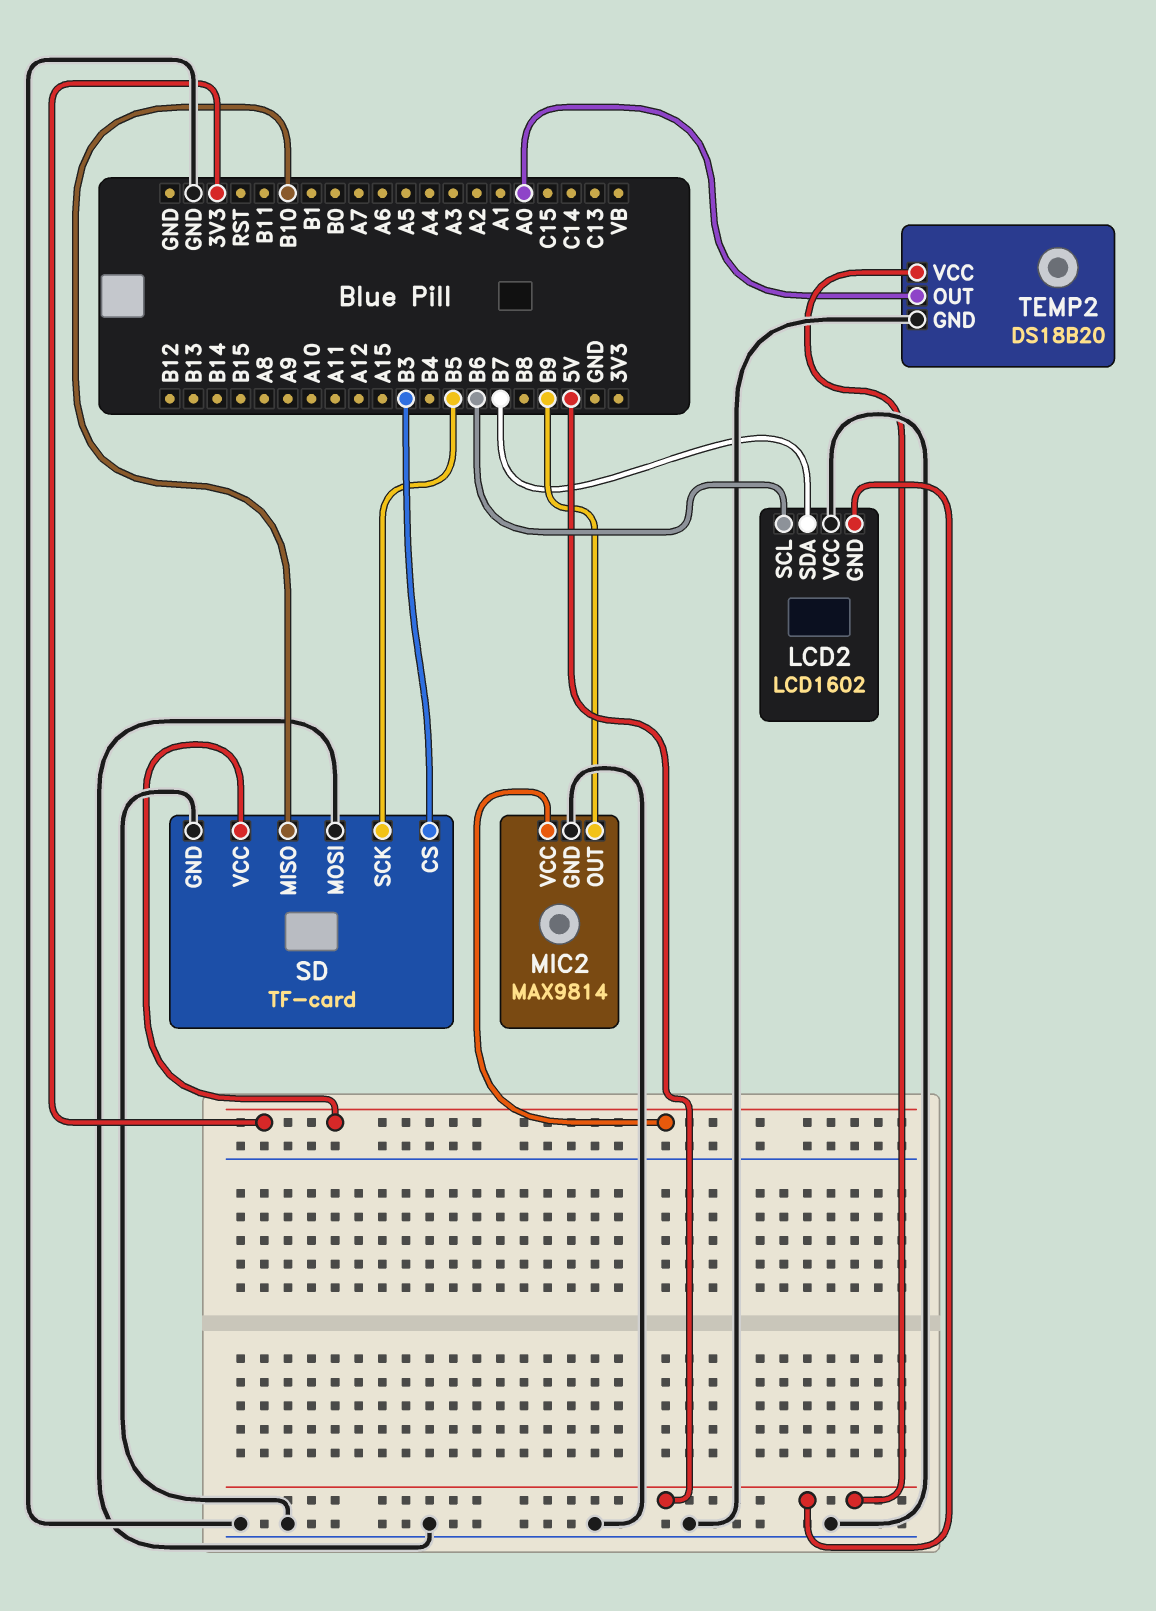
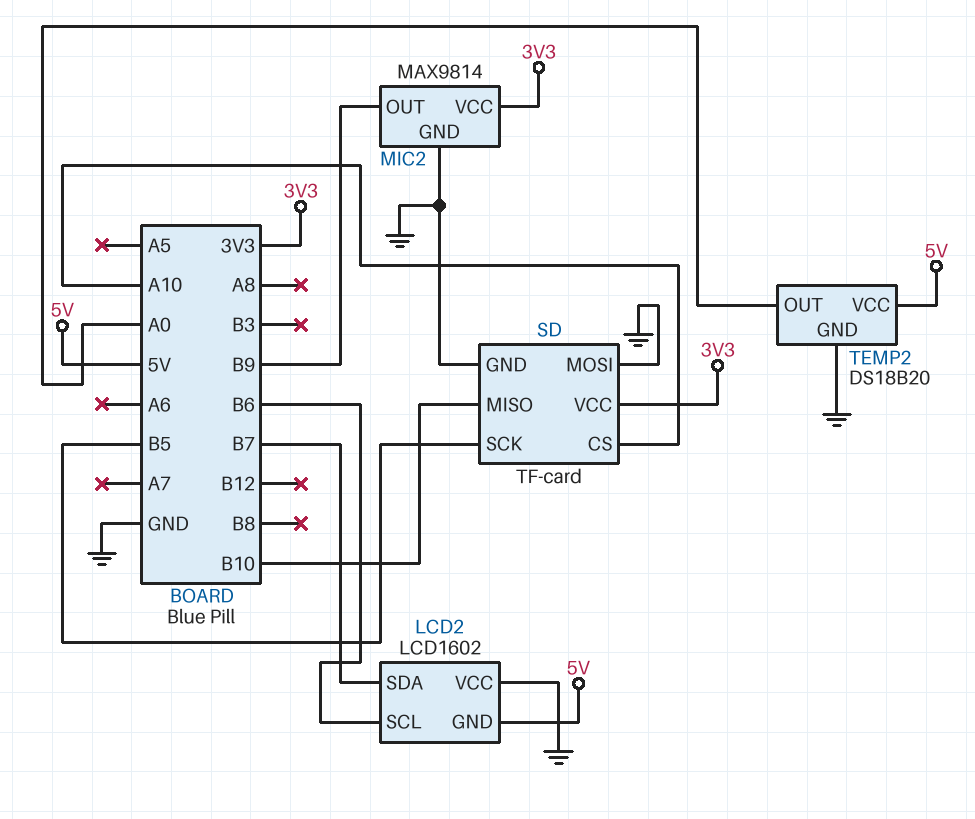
SD pin CS: B3 -> A10

